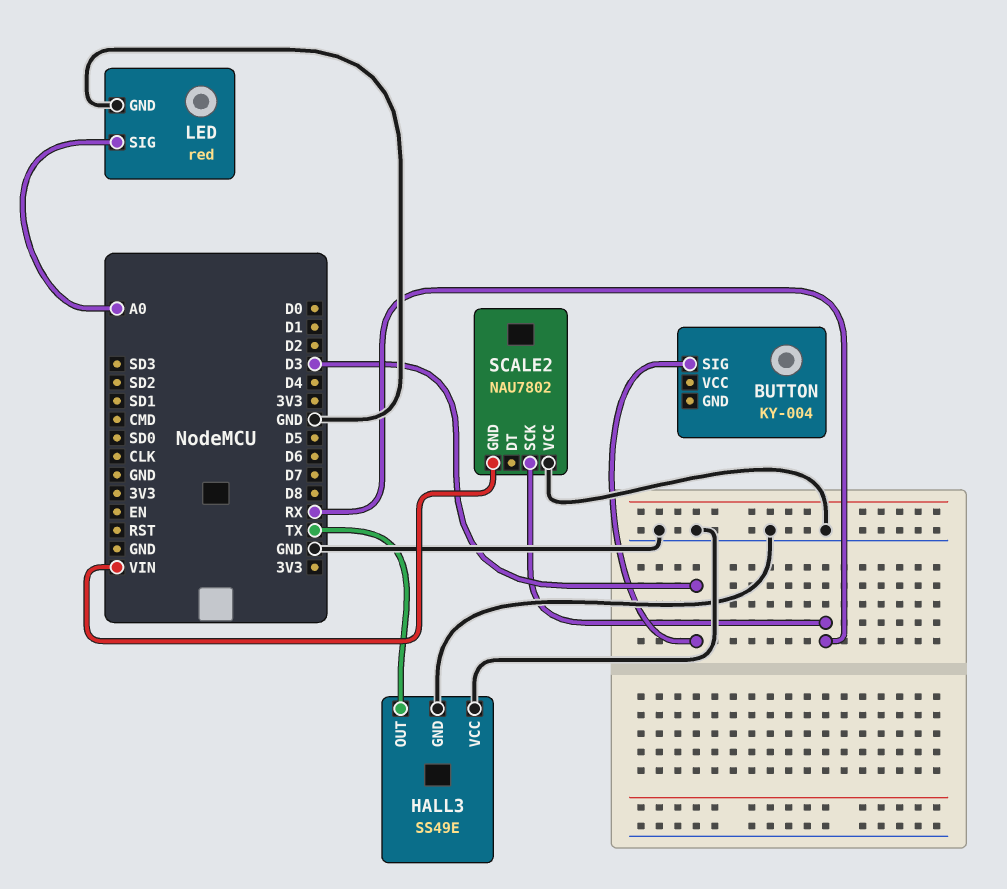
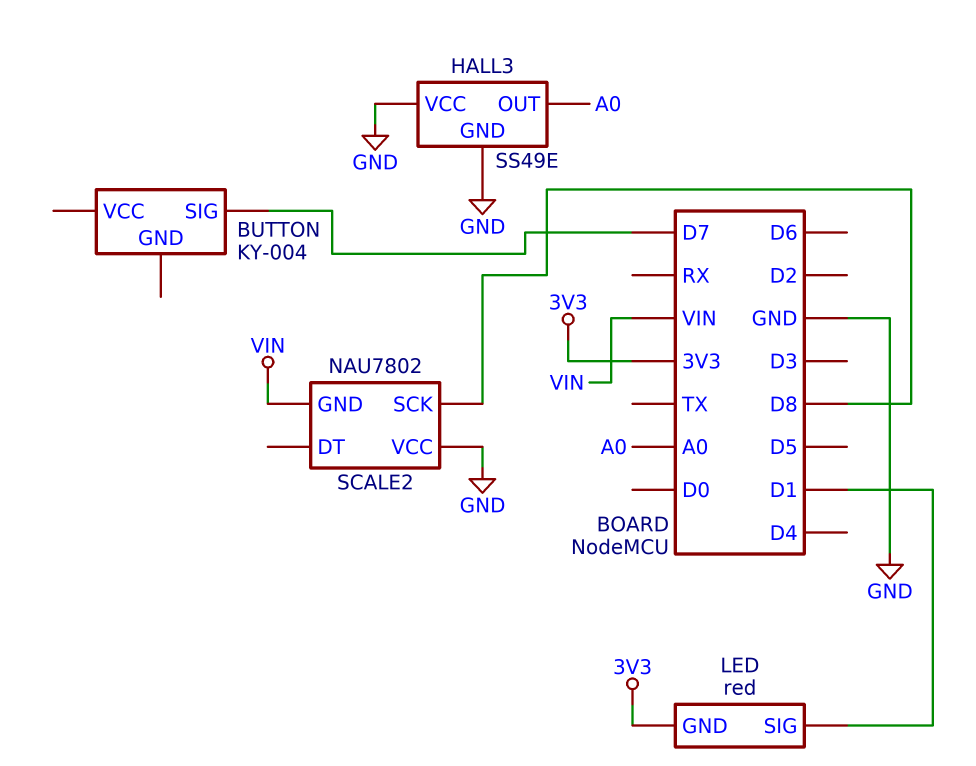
BUTTON pin SIG: D3 -> D7
HALL3 pin OUT: TX -> A0
LED pin GND: GND -> 3V3
LED pin SIG: A0 -> D1
SCALE2 pin SCK: RX -> D8

